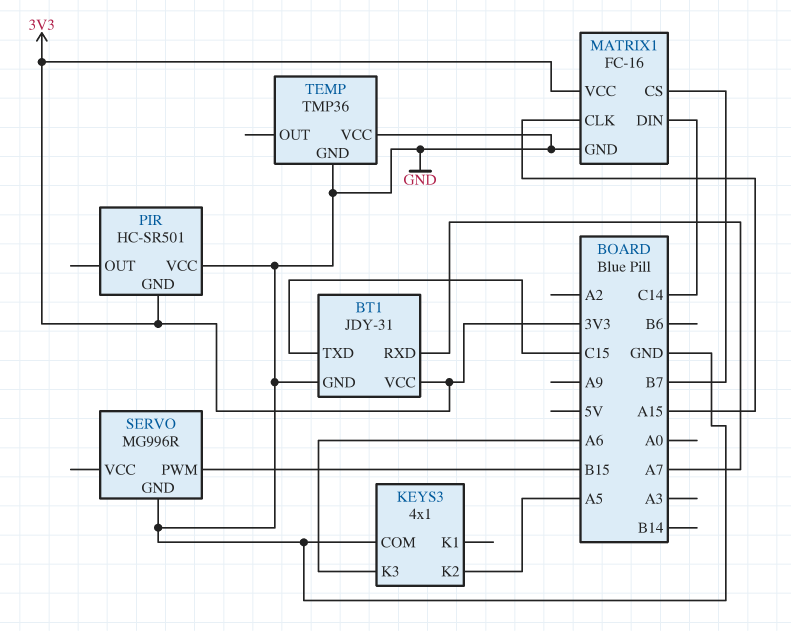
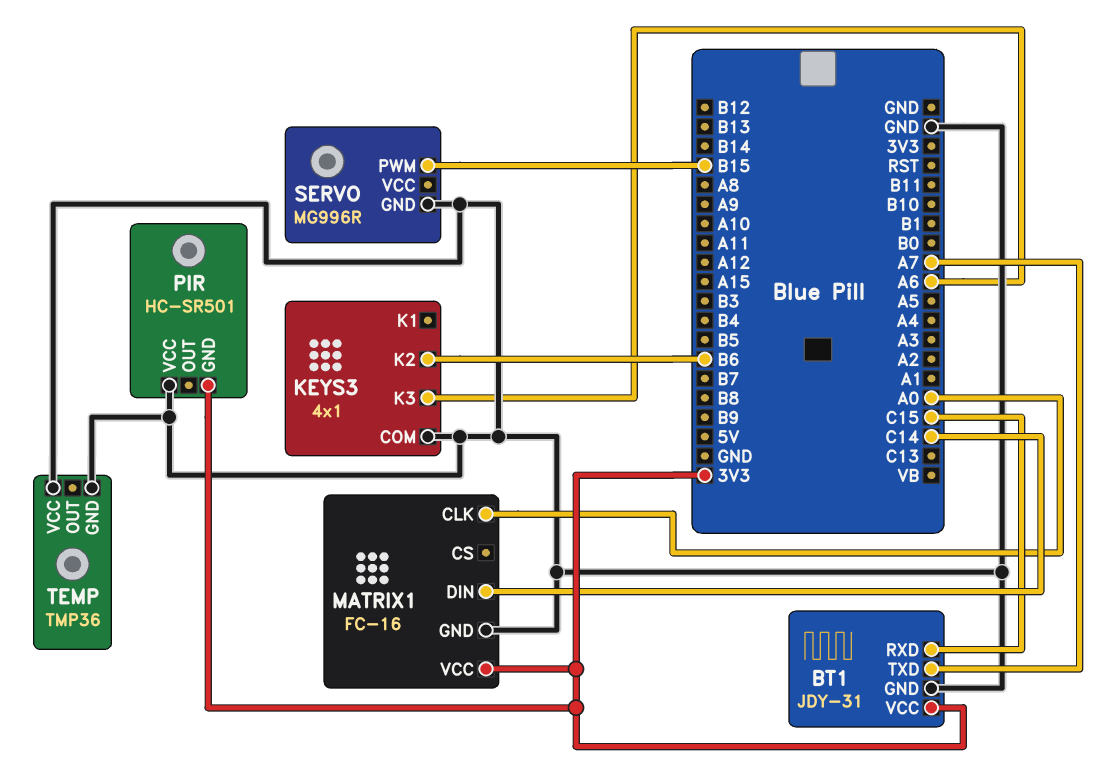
BT1 pin RXD: A7 -> C15
BT1 pin TXD: C15 -> A7
KEYS3 pin K2: A5 -> B6
MATRIX1 pin CLK: A15 -> A0
MATRIX1 pin CS: B7 -> none

